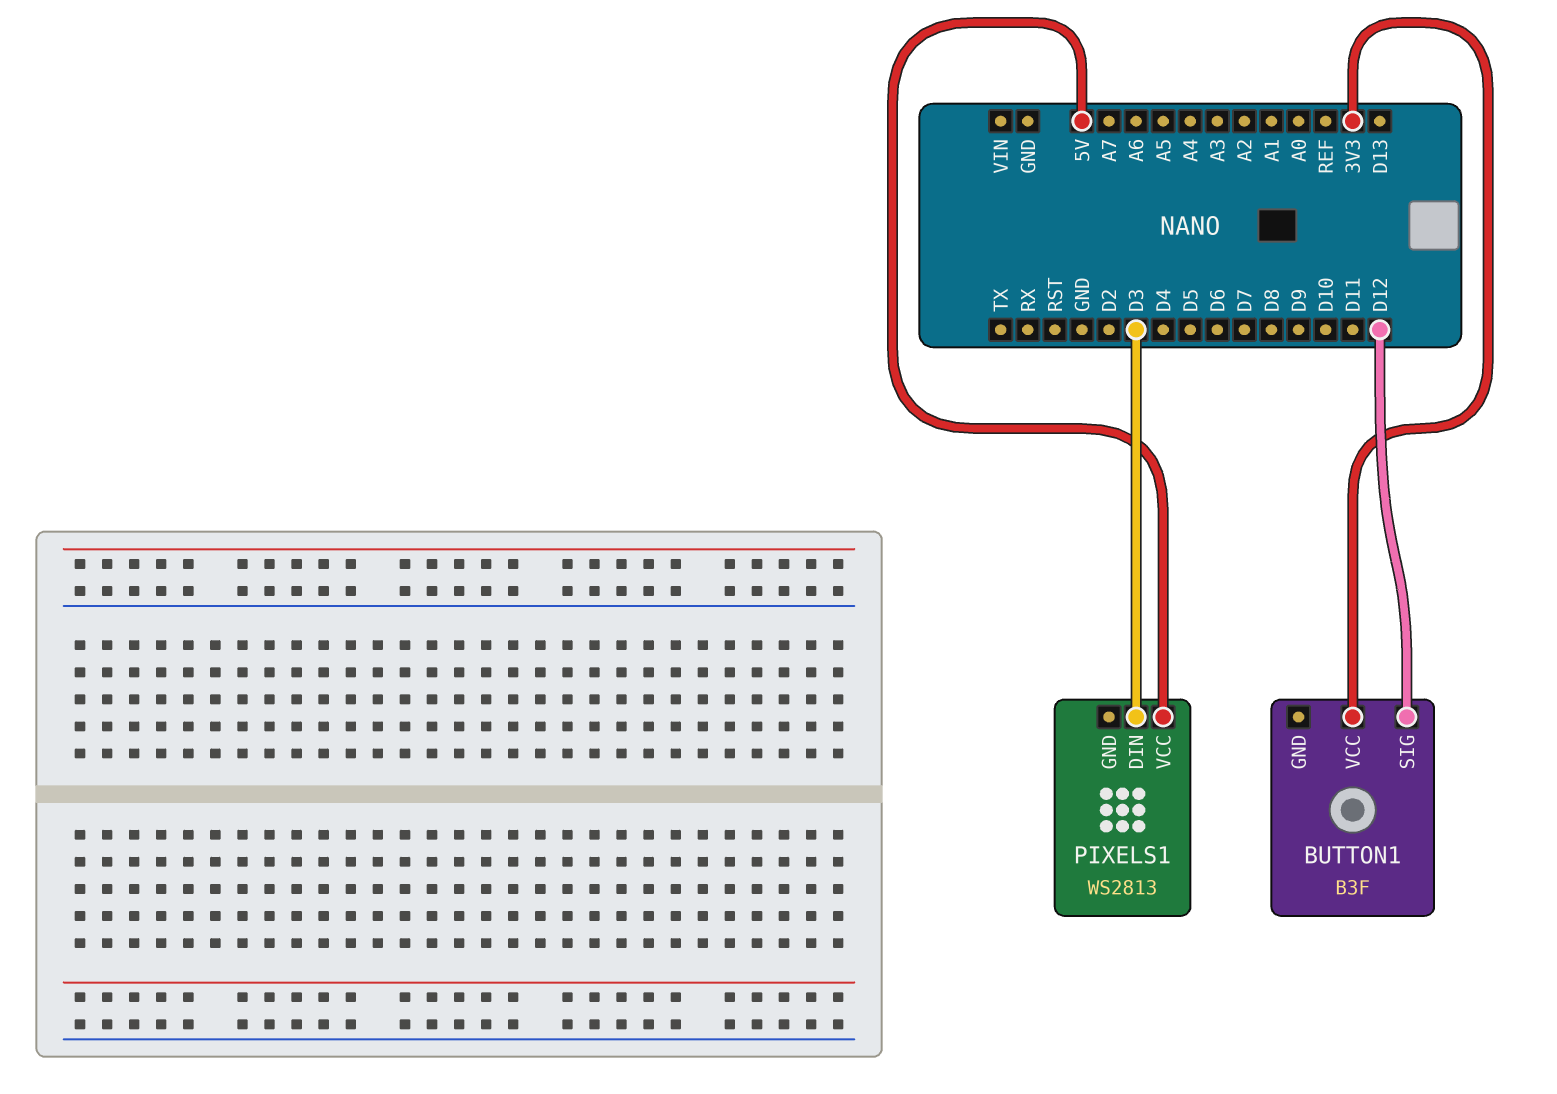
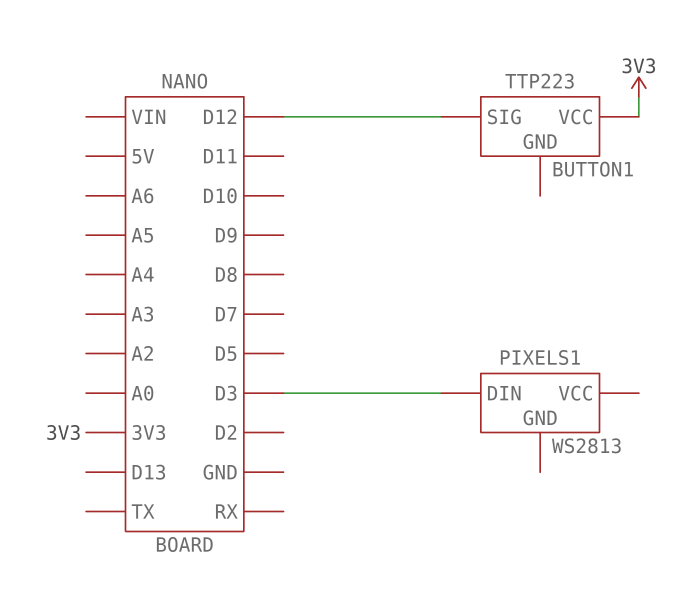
BUTTON1: B3F -> TTP223
PIXELS1 pin VCC: 5V -> none

